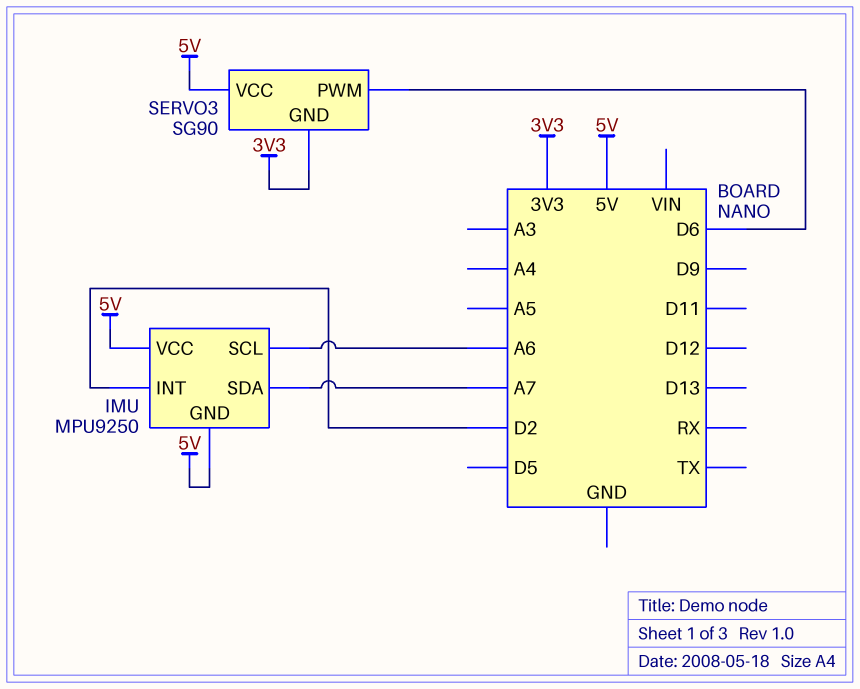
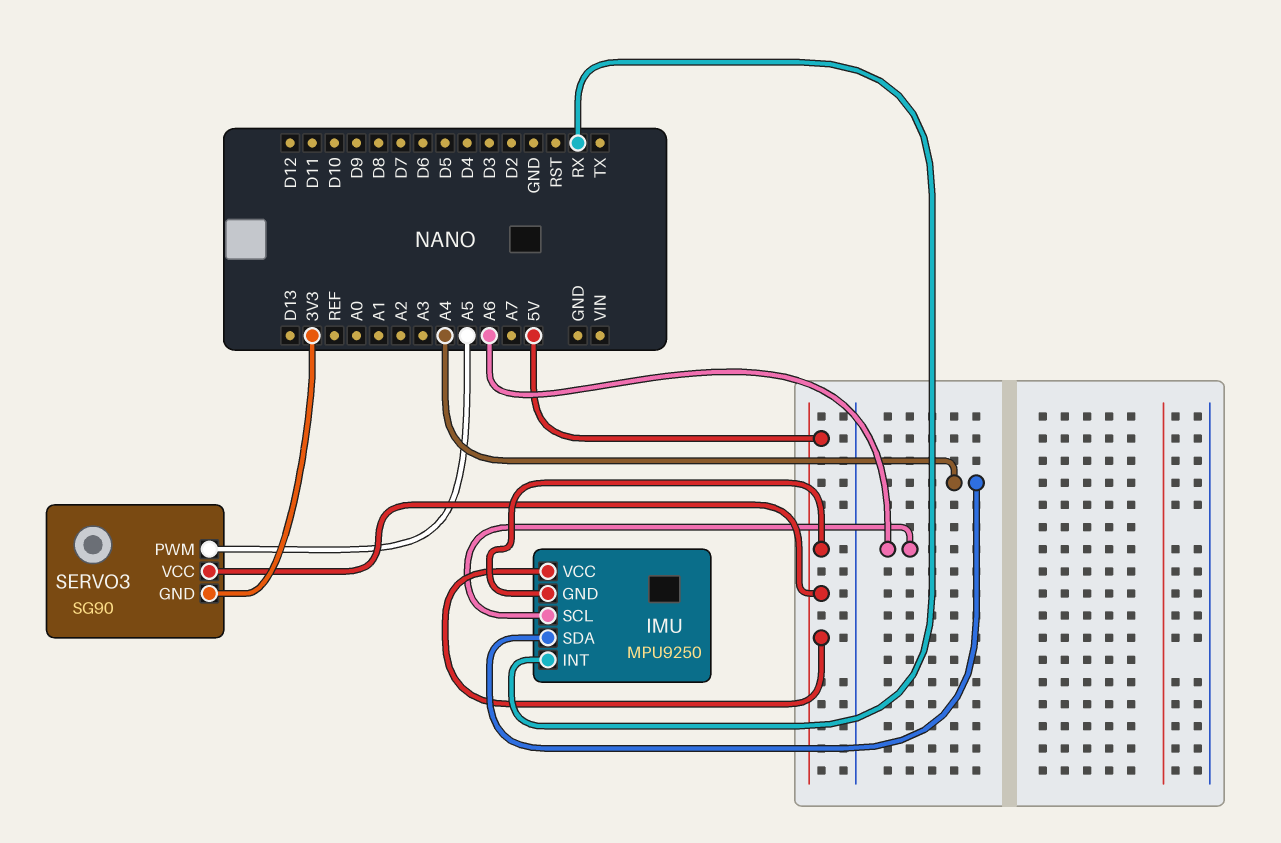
IMU pin INT: D2 -> RX
IMU pin SDA: A7 -> A4
SERVO3 pin PWM: D6 -> A5

